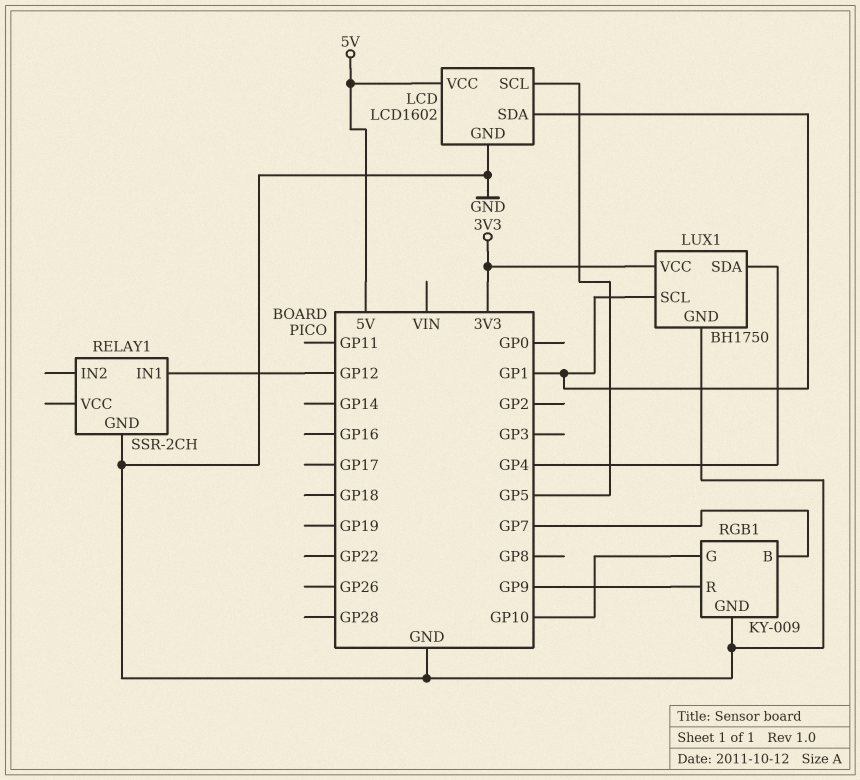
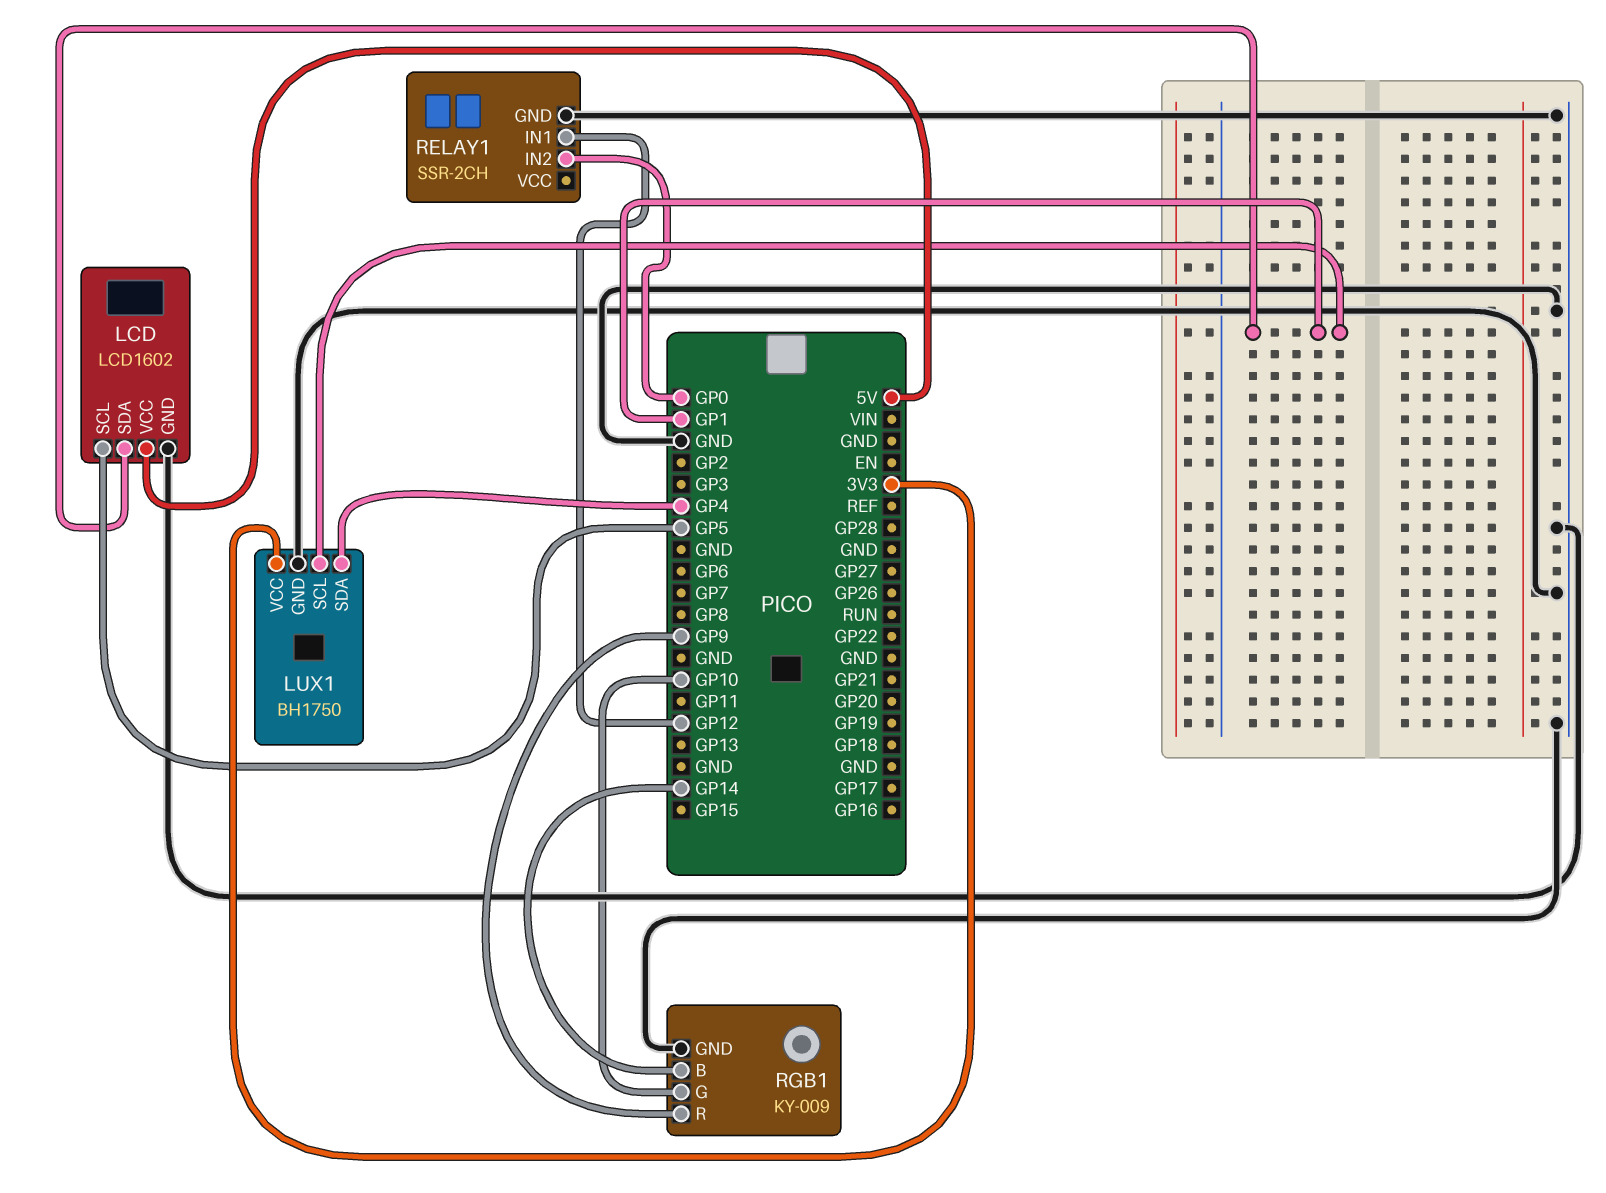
RELAY1 pin IN2: none -> GP0
RGB1 pin B: GP7 -> GP14

